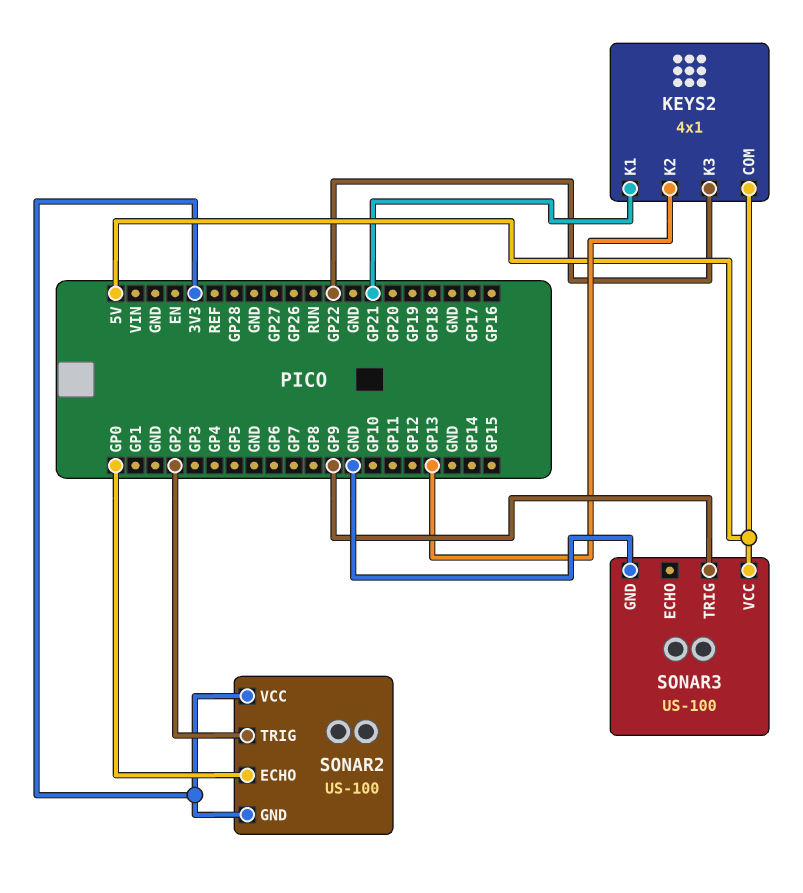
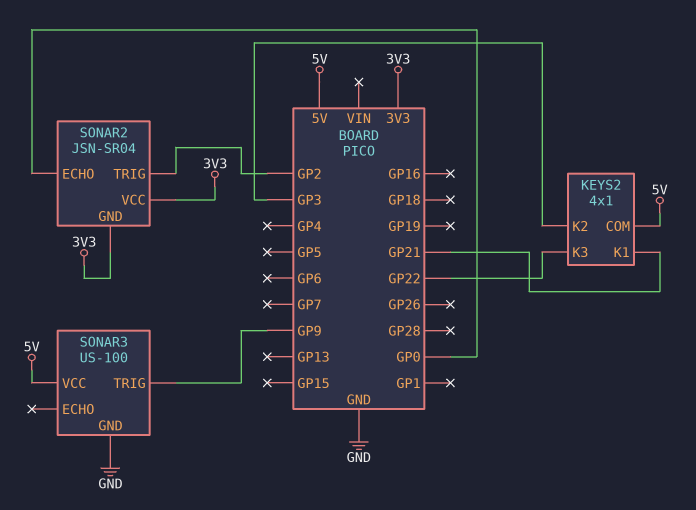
KEYS2 pin K2: GP13 -> GP3
SONAR2: US-100 -> JSN-SR04

